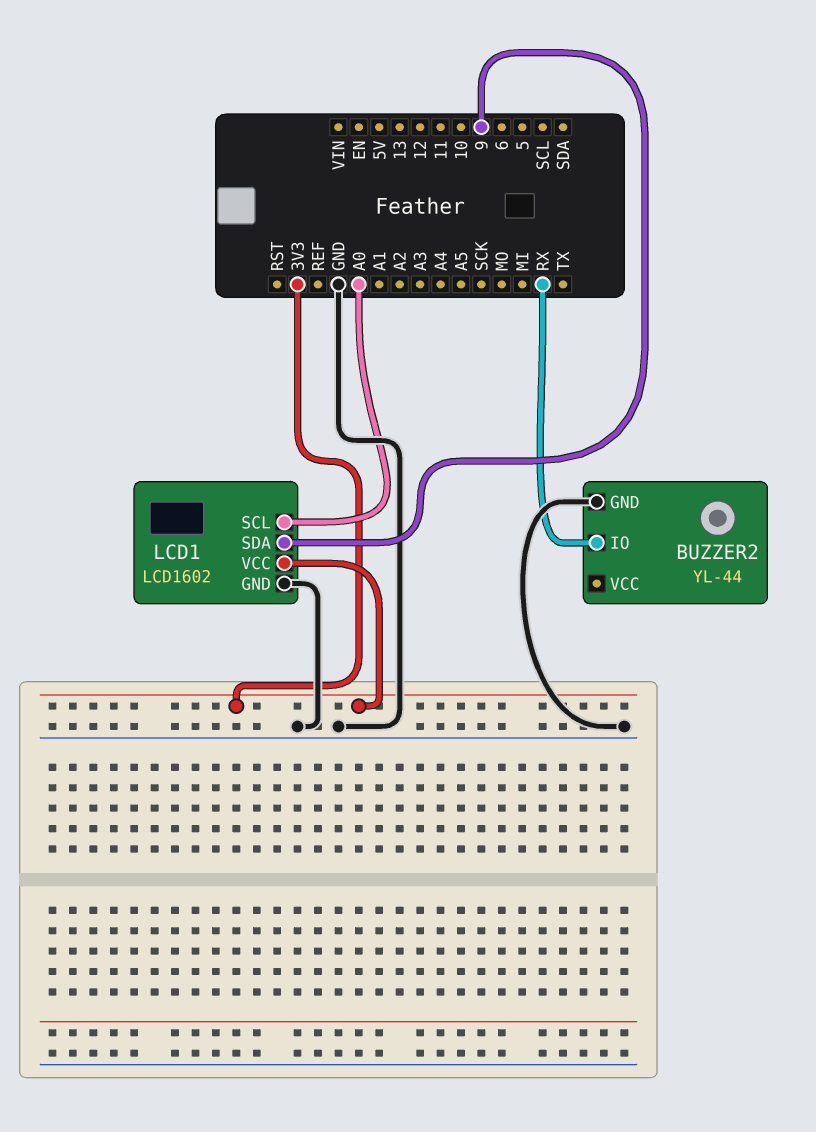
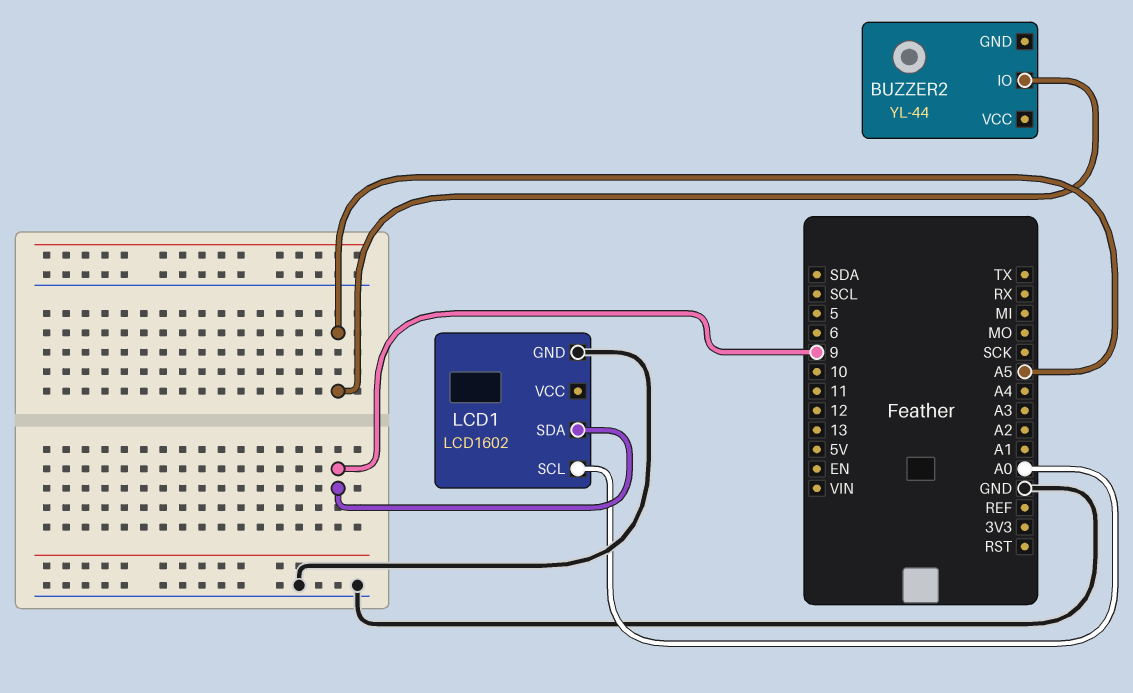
BUZZER2 pin GND: GND -> none
BUZZER2 pin IO: RX -> A5
LCD1 pin VCC: 3V3 -> none

